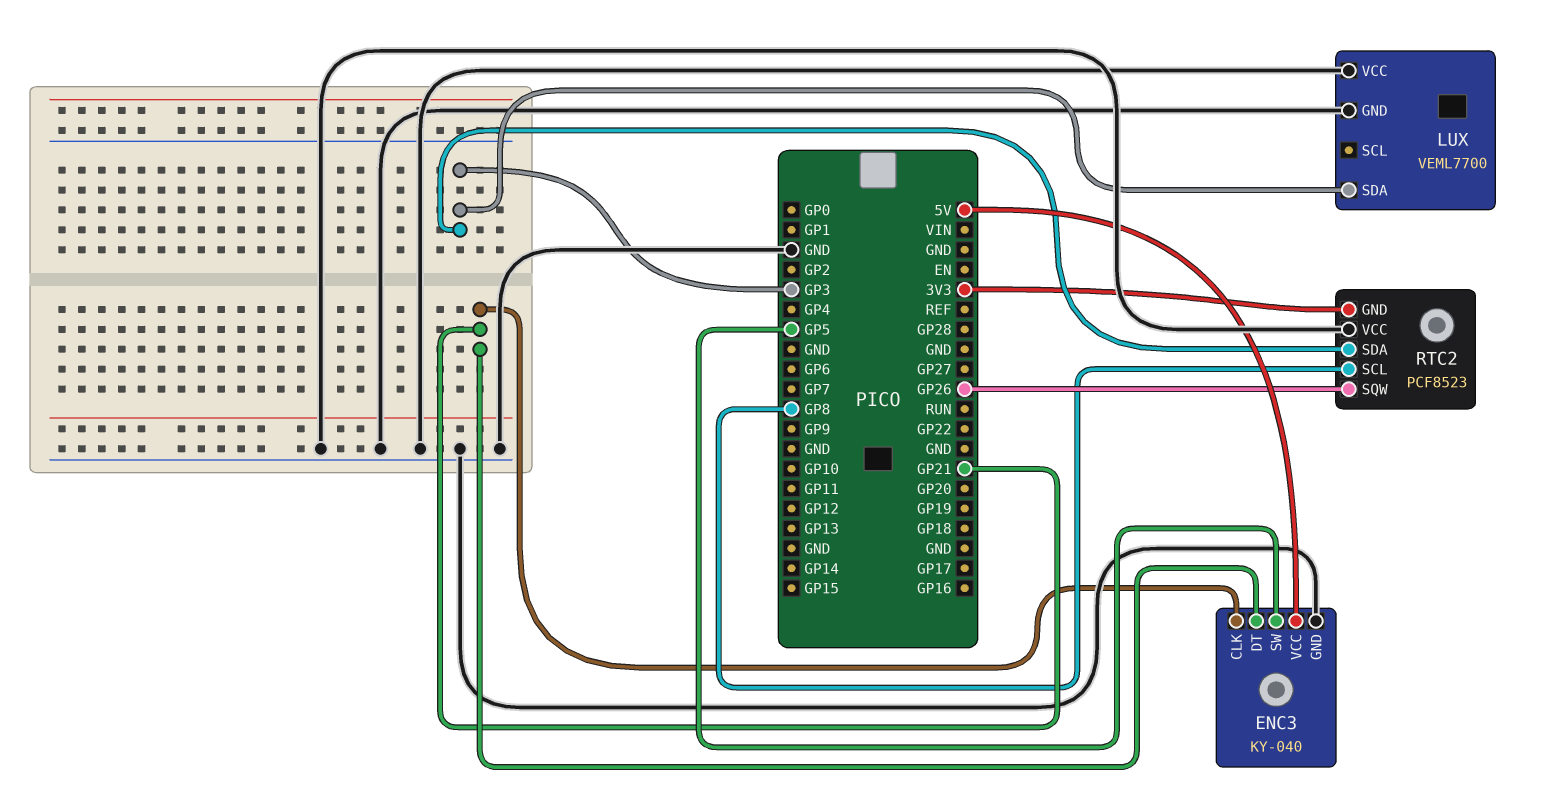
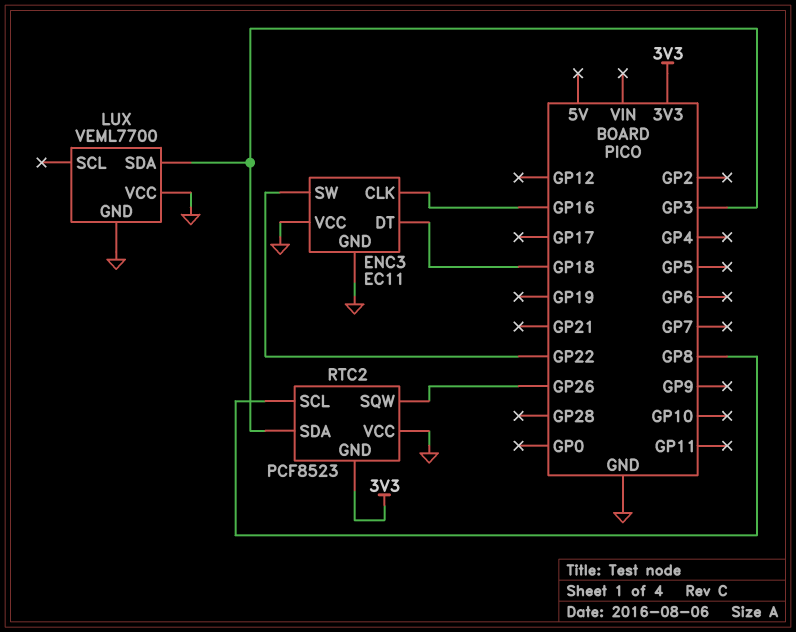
ENC3: KY-040 -> EC11
ENC3 pin CLK: GP21 -> GP16
ENC3 pin DT: GP21 -> GP18
ENC3 pin SW: GP5 -> GP22
ENC3 pin VCC: 5V -> GND

